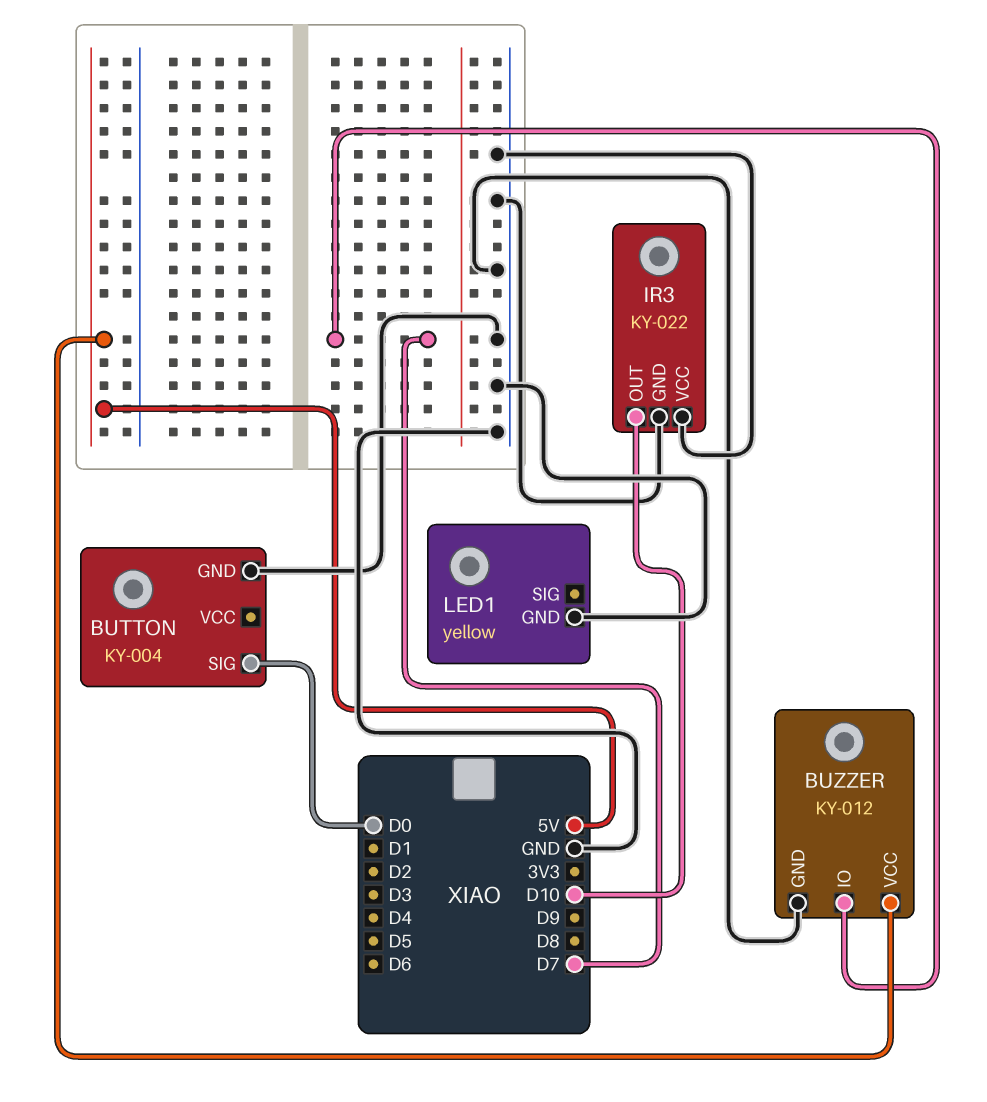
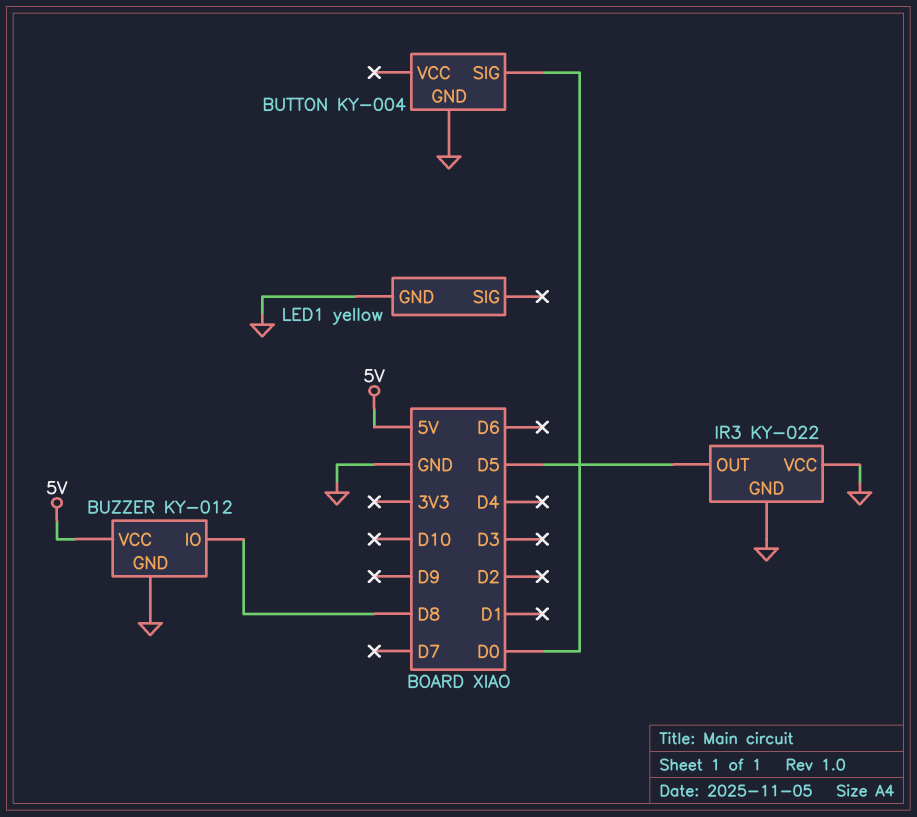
BUZZER pin IO: D7 -> D8
IR3 pin OUT: D10 -> D5

